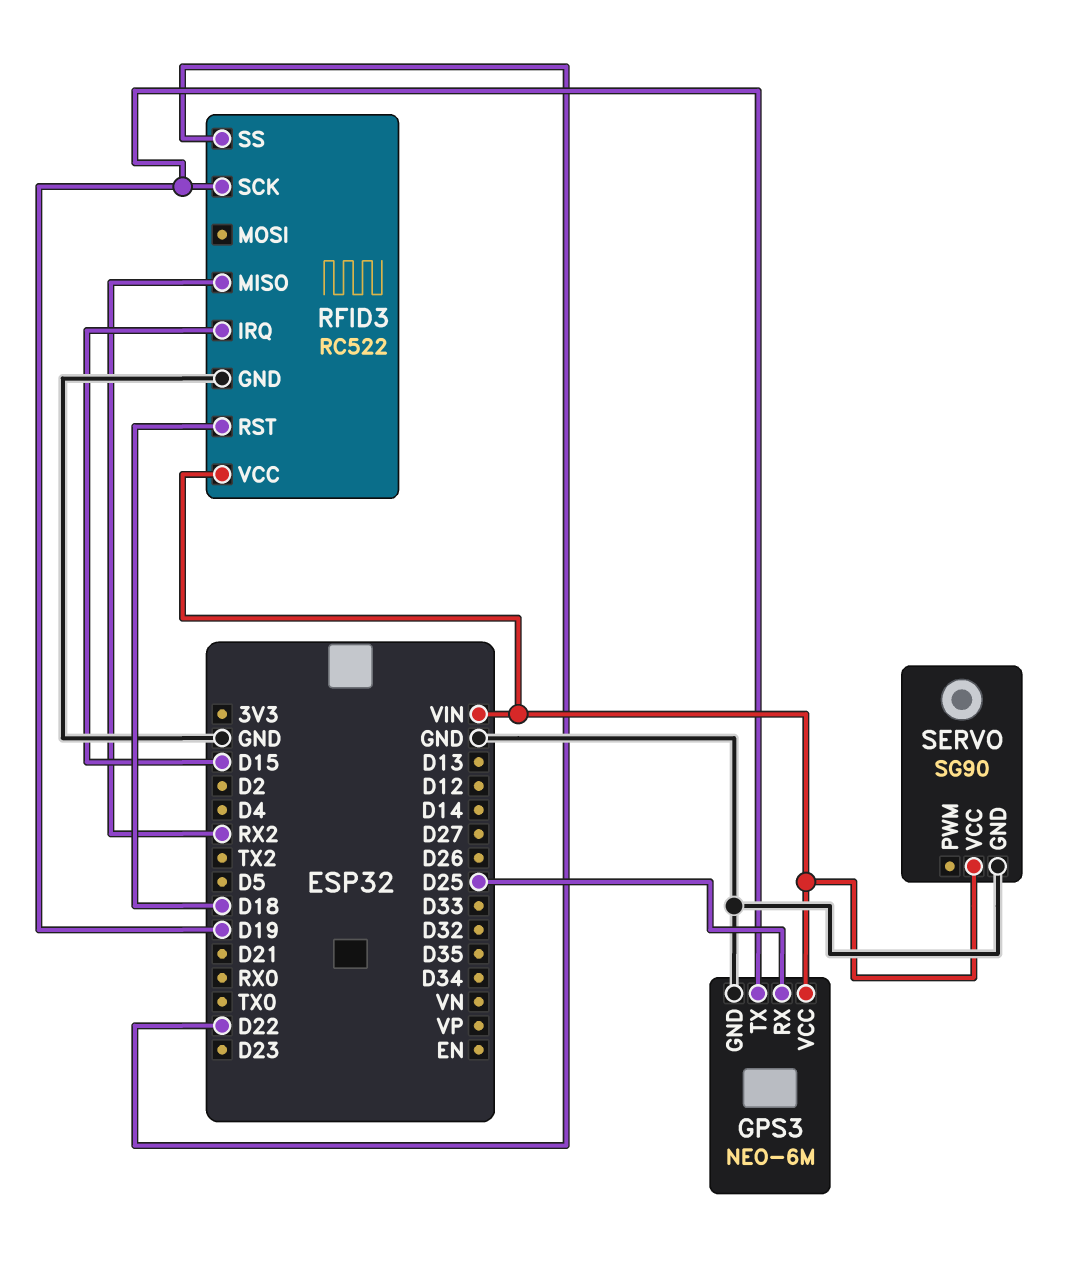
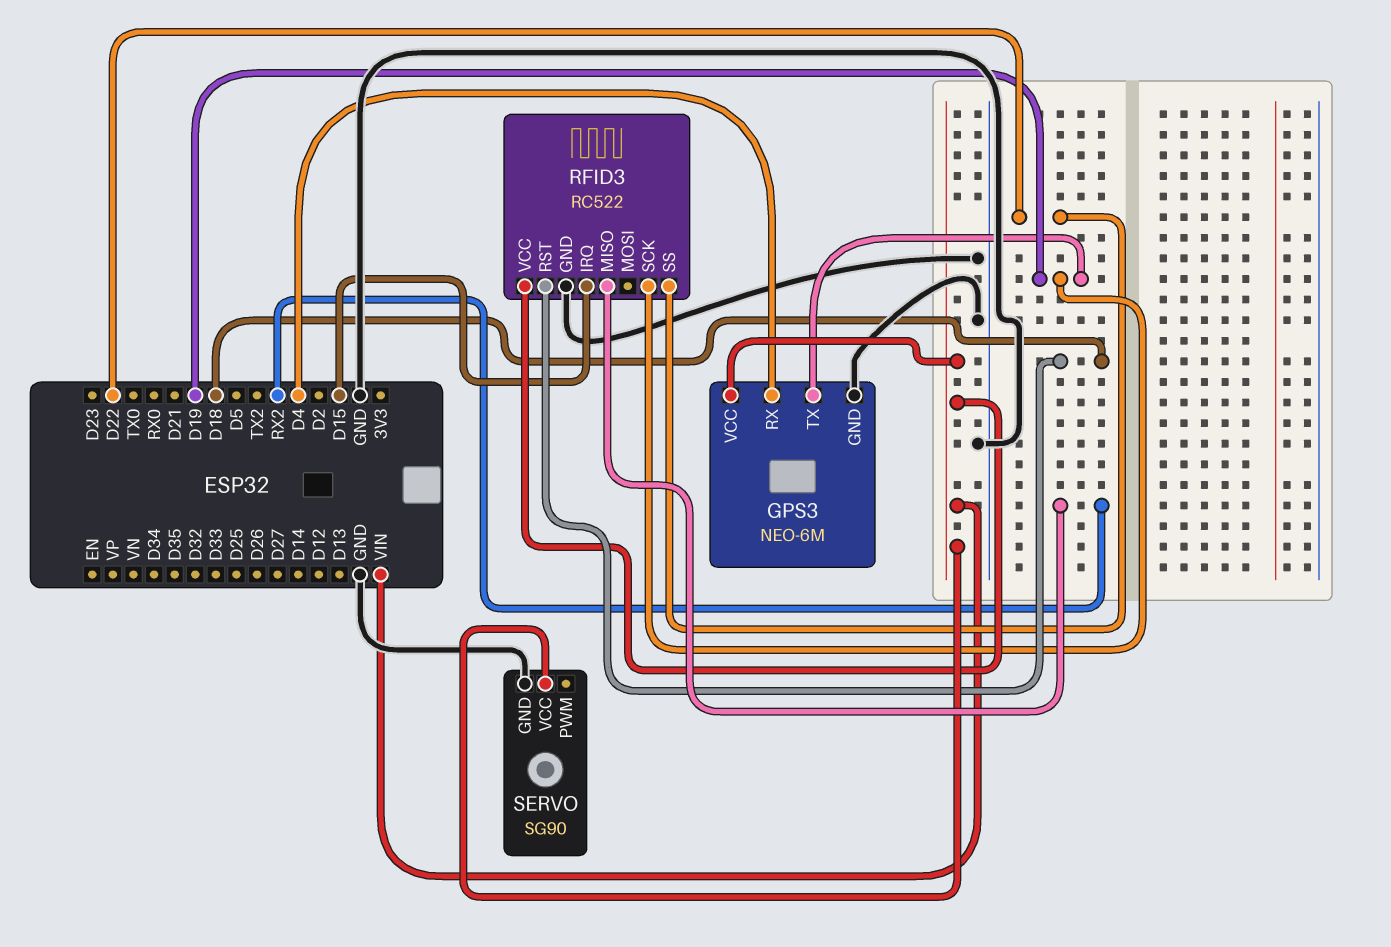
GPS3 pin RX: D25 -> D4

